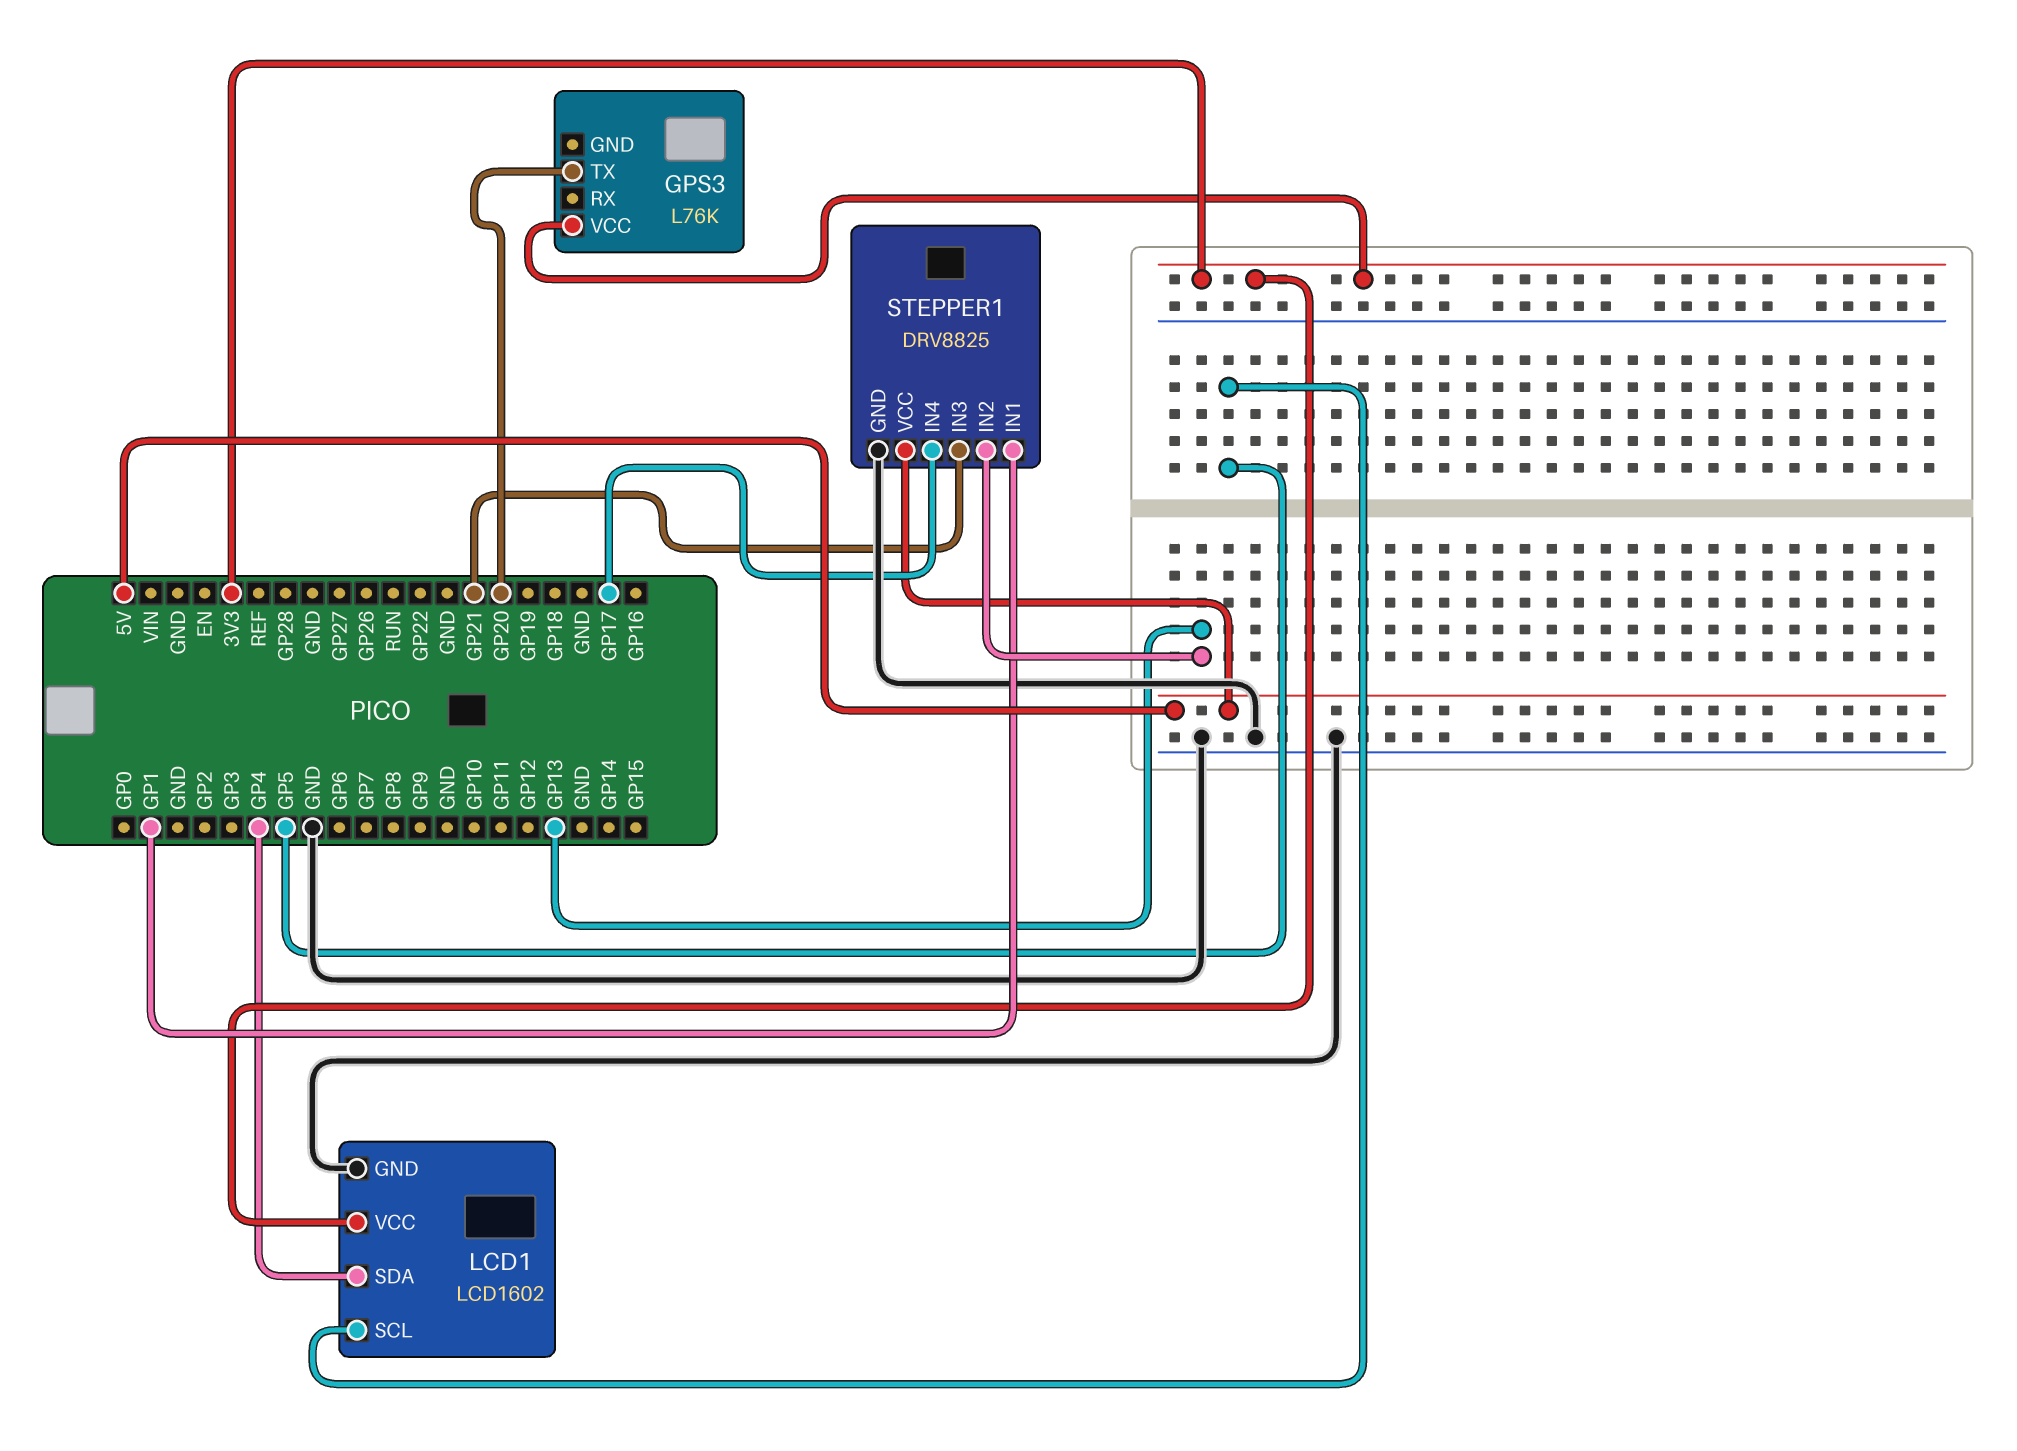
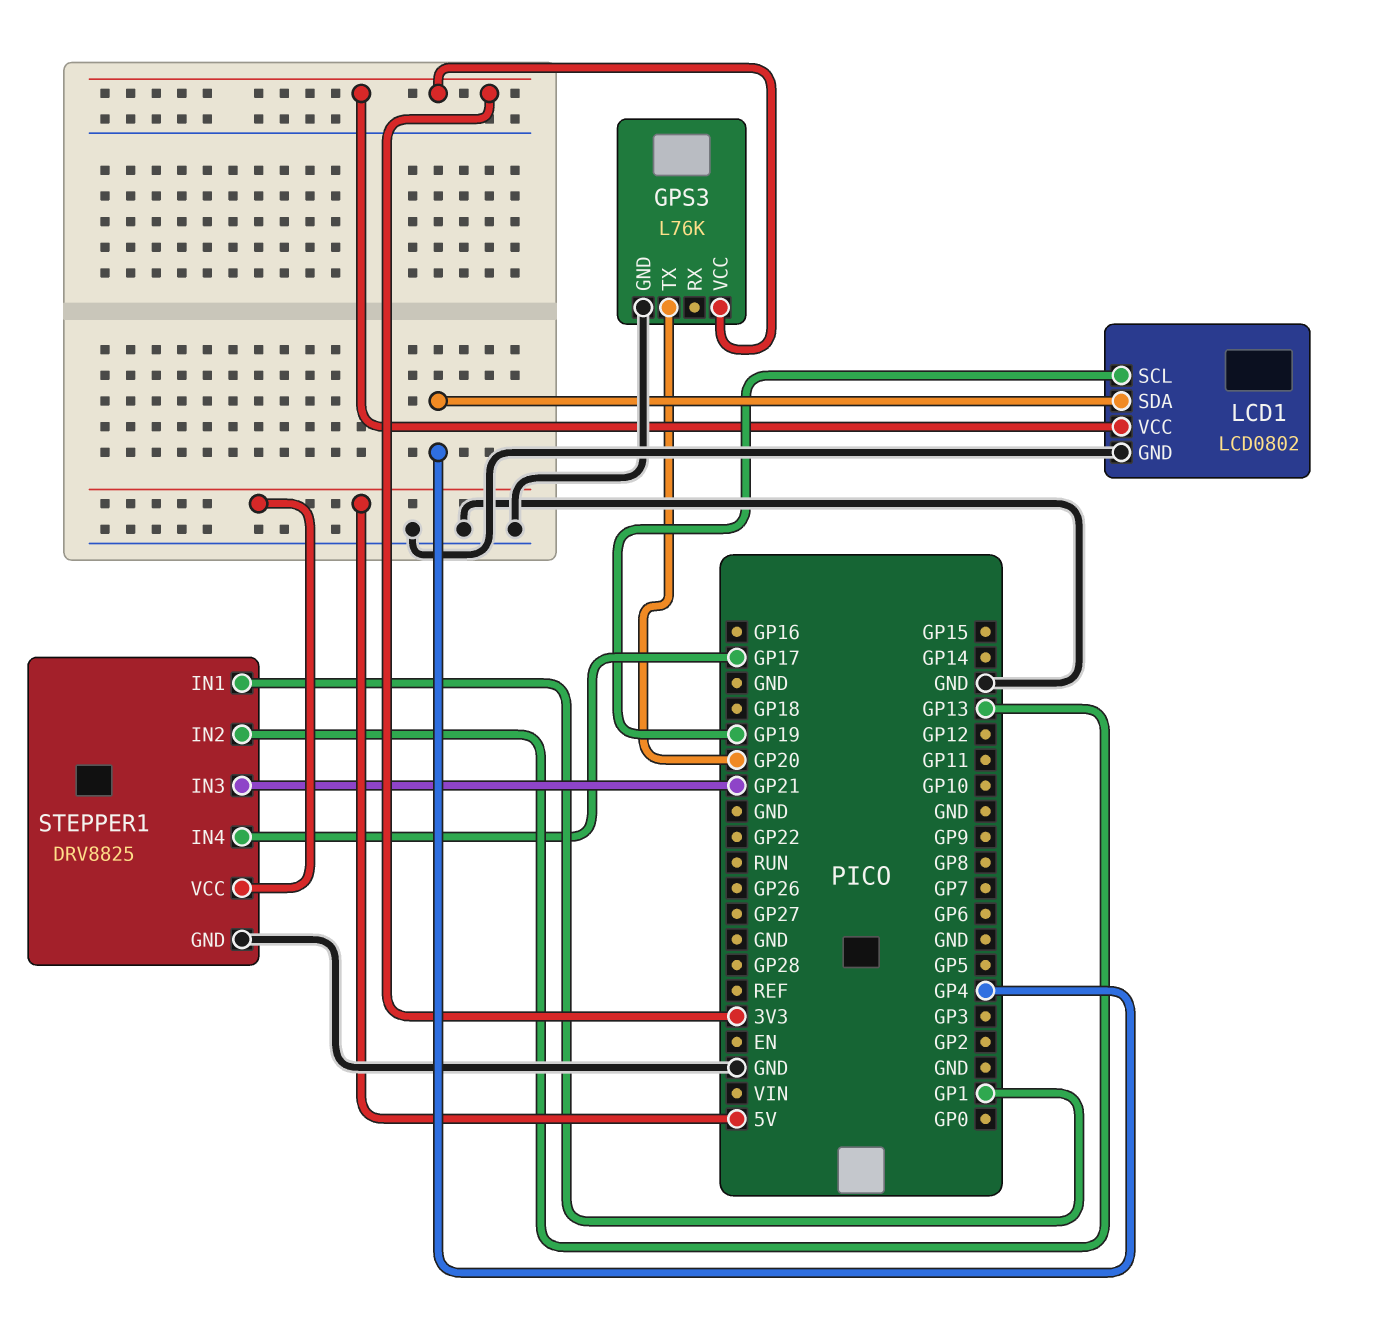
GPS3 pin GND: none -> GND
LCD1: LCD1602 -> LCD0802
LCD1 pin SCL: GP5 -> GP19

